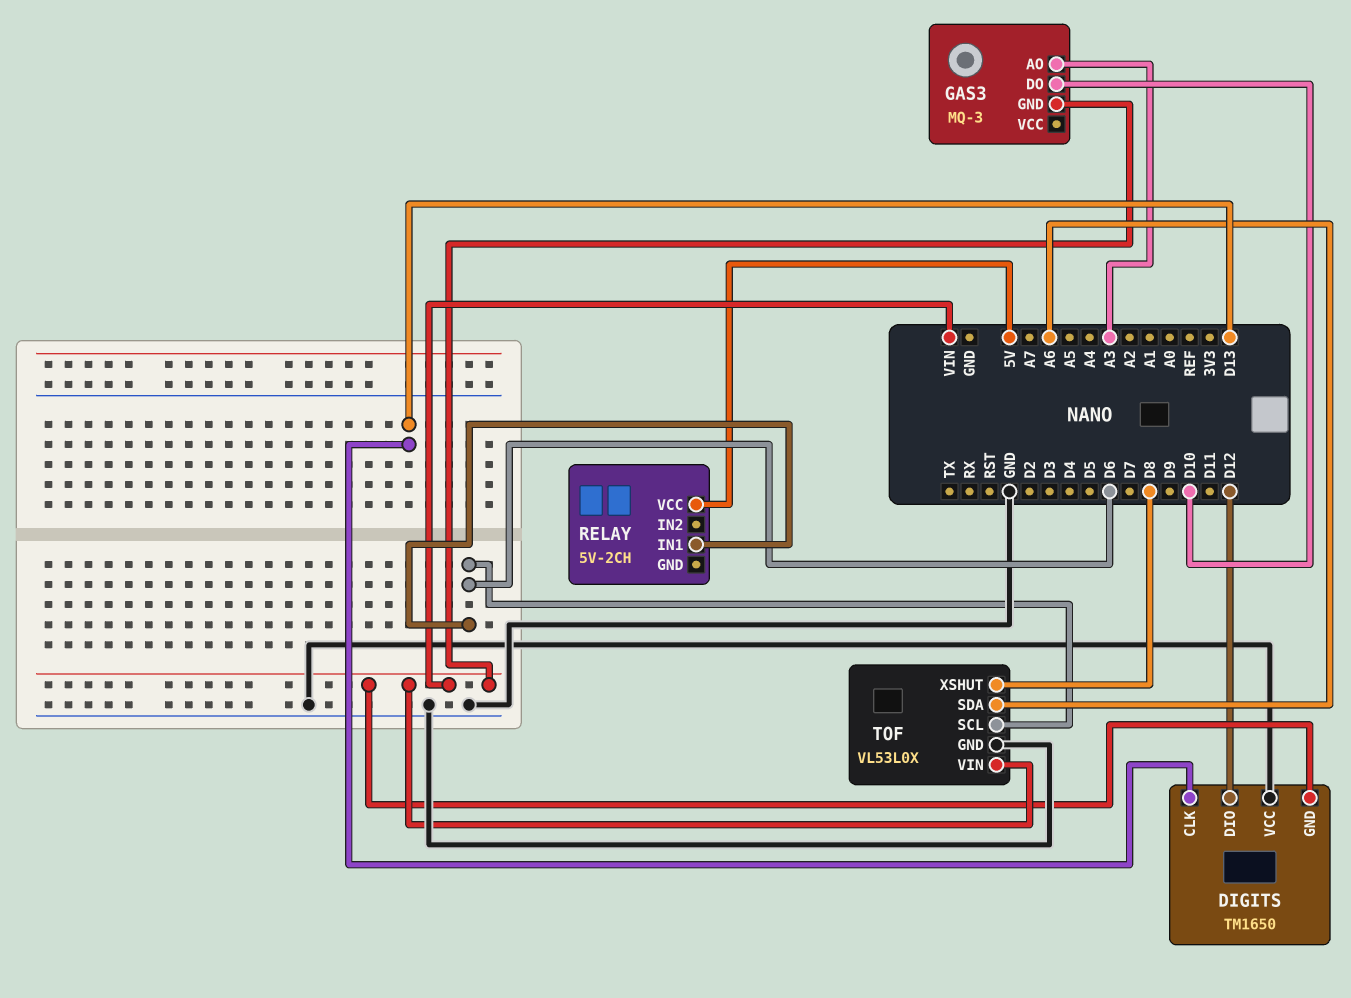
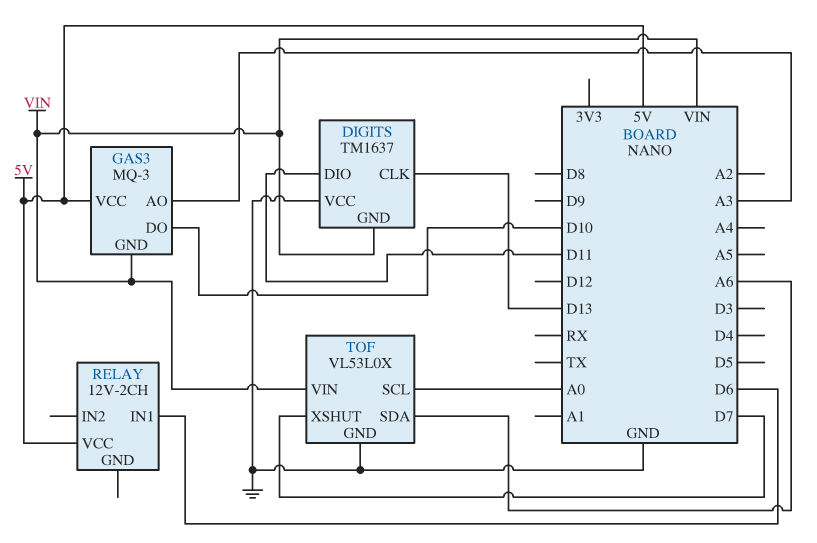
DIGITS: TM1650 -> TM1637
DIGITS pin DIO: D12 -> D11
GAS3 pin VCC: none -> 5V
RELAY: 5V-2CH -> 12V-2CH
TOF pin SCL: D6 -> A0
TOF pin XSHUT: D8 -> D7

